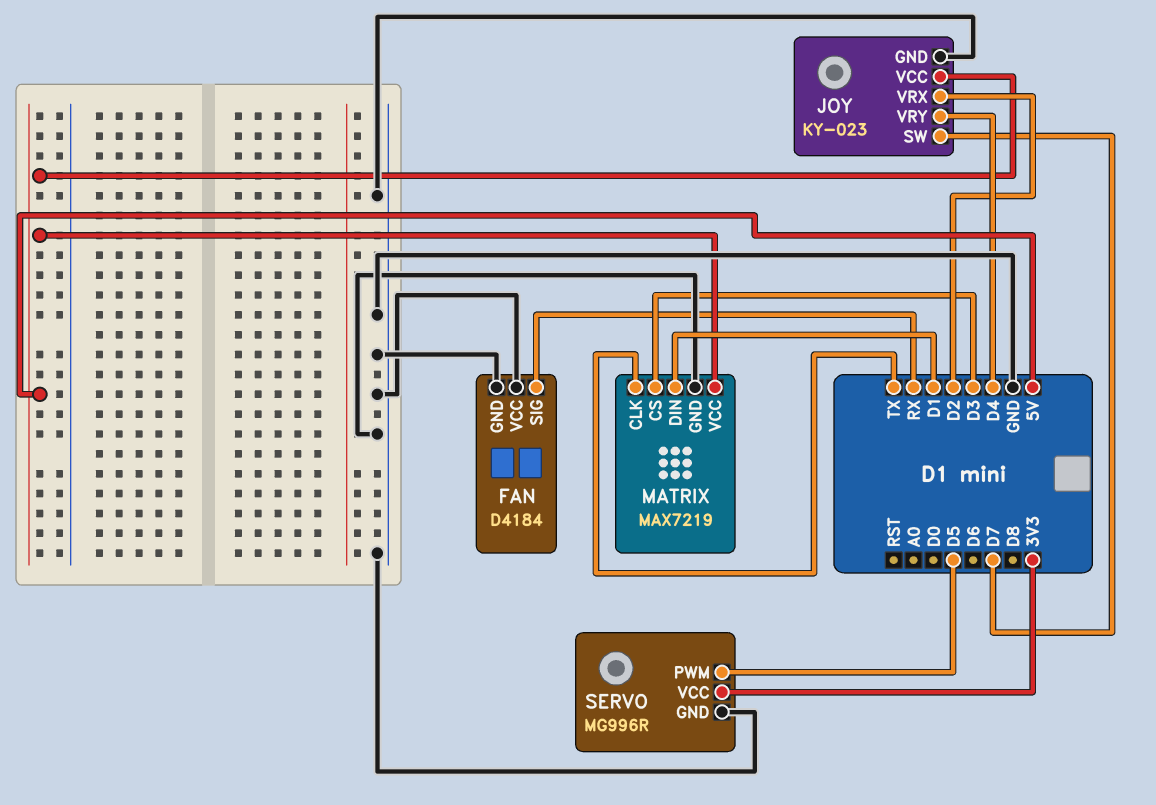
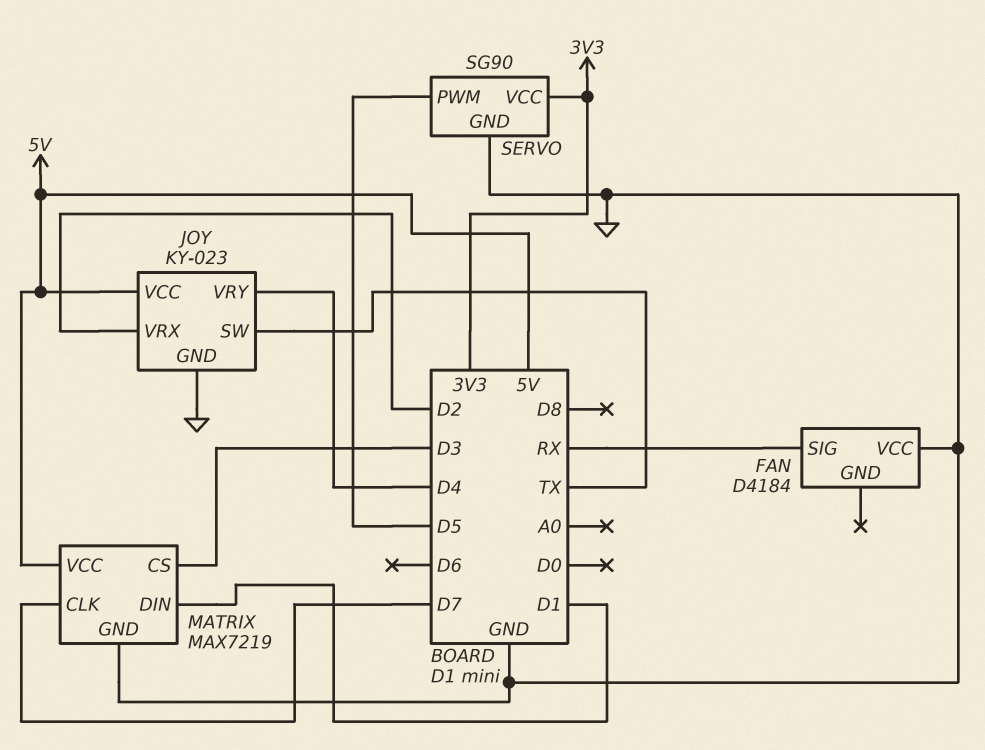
FAN pin GND: GND -> none
JOY pin SW: D7 -> TX
MATRIX pin CLK: TX -> D7
SERVO: MG996R -> SG90

